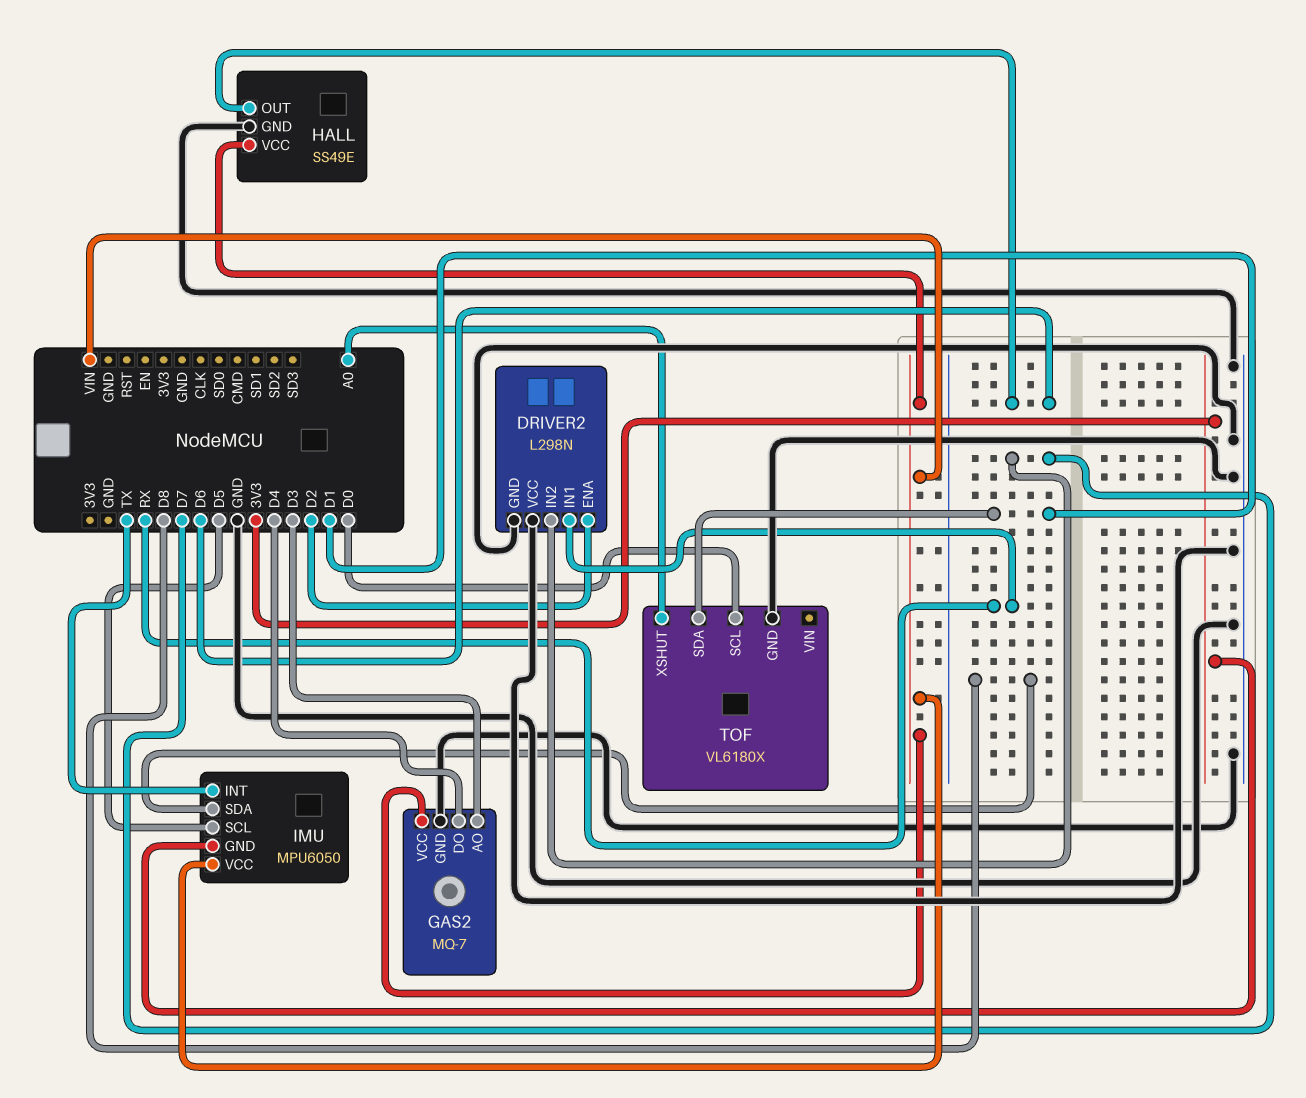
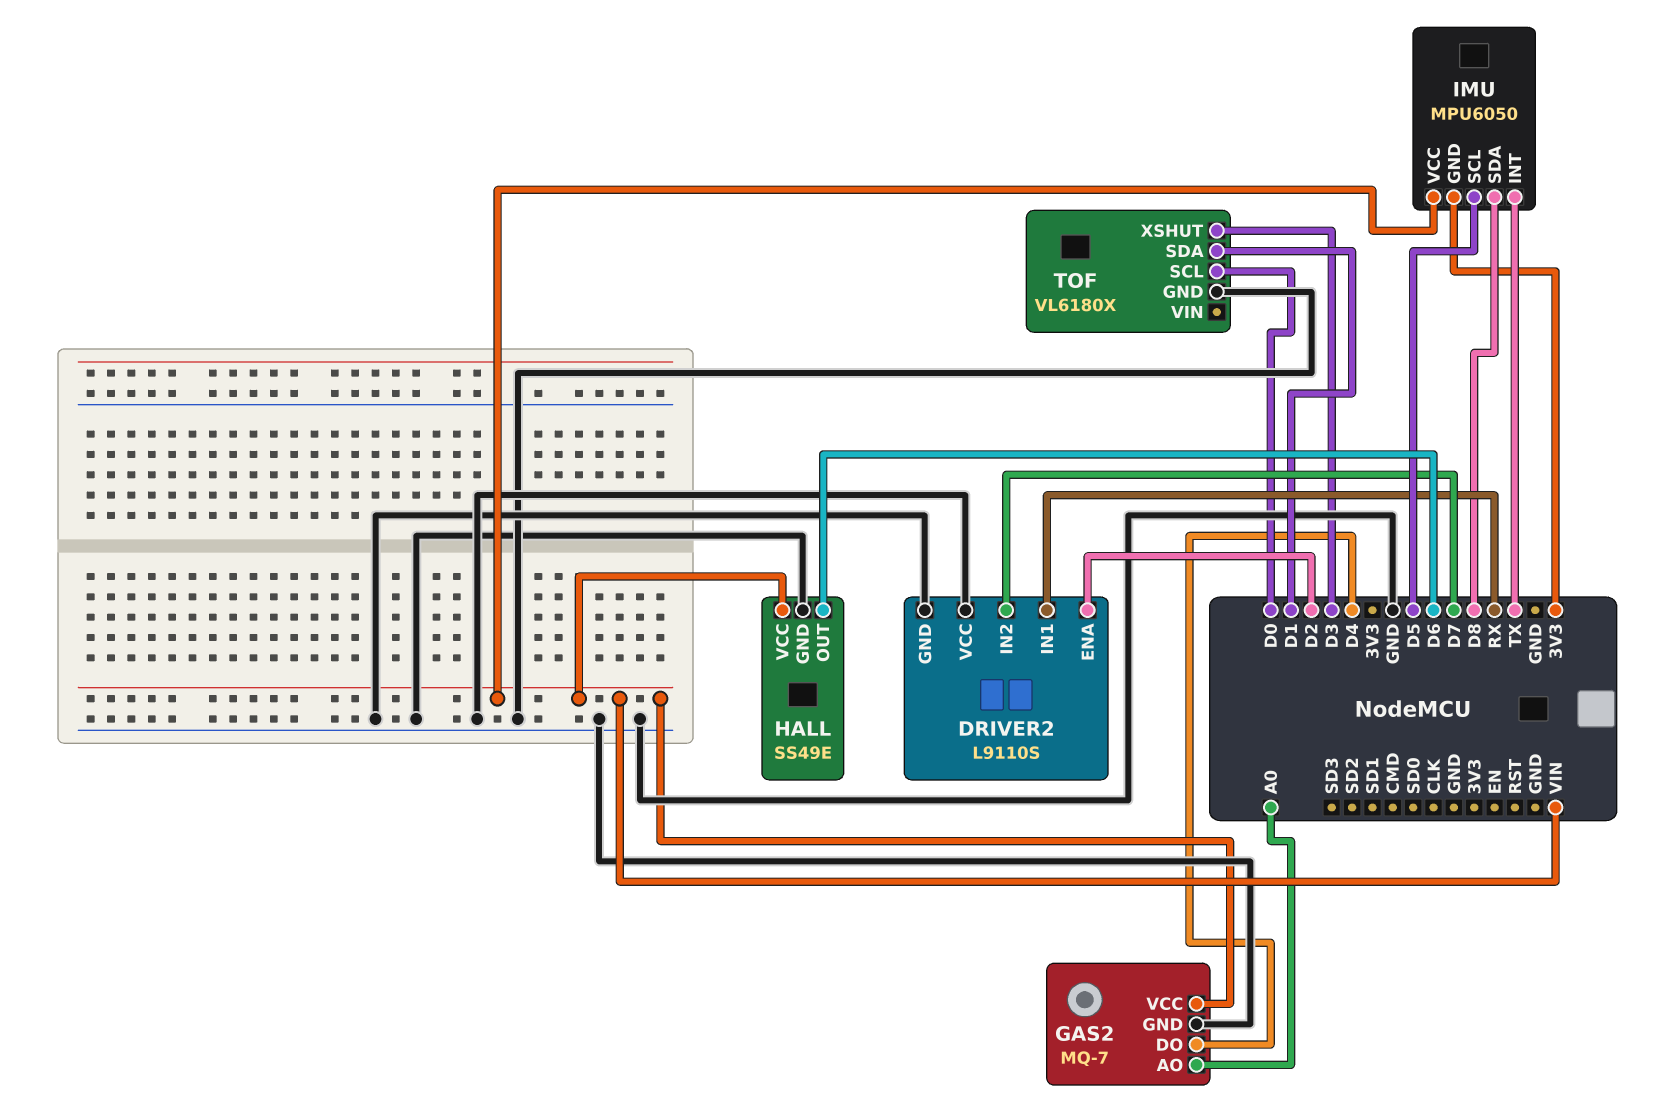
DRIVER2: L298N -> L9110S
GAS2 pin AO: D3 -> A0
TOF pin XSHUT: A0 -> D3

